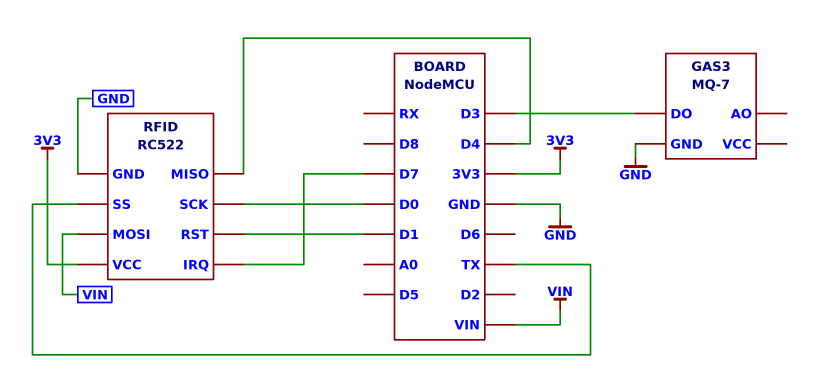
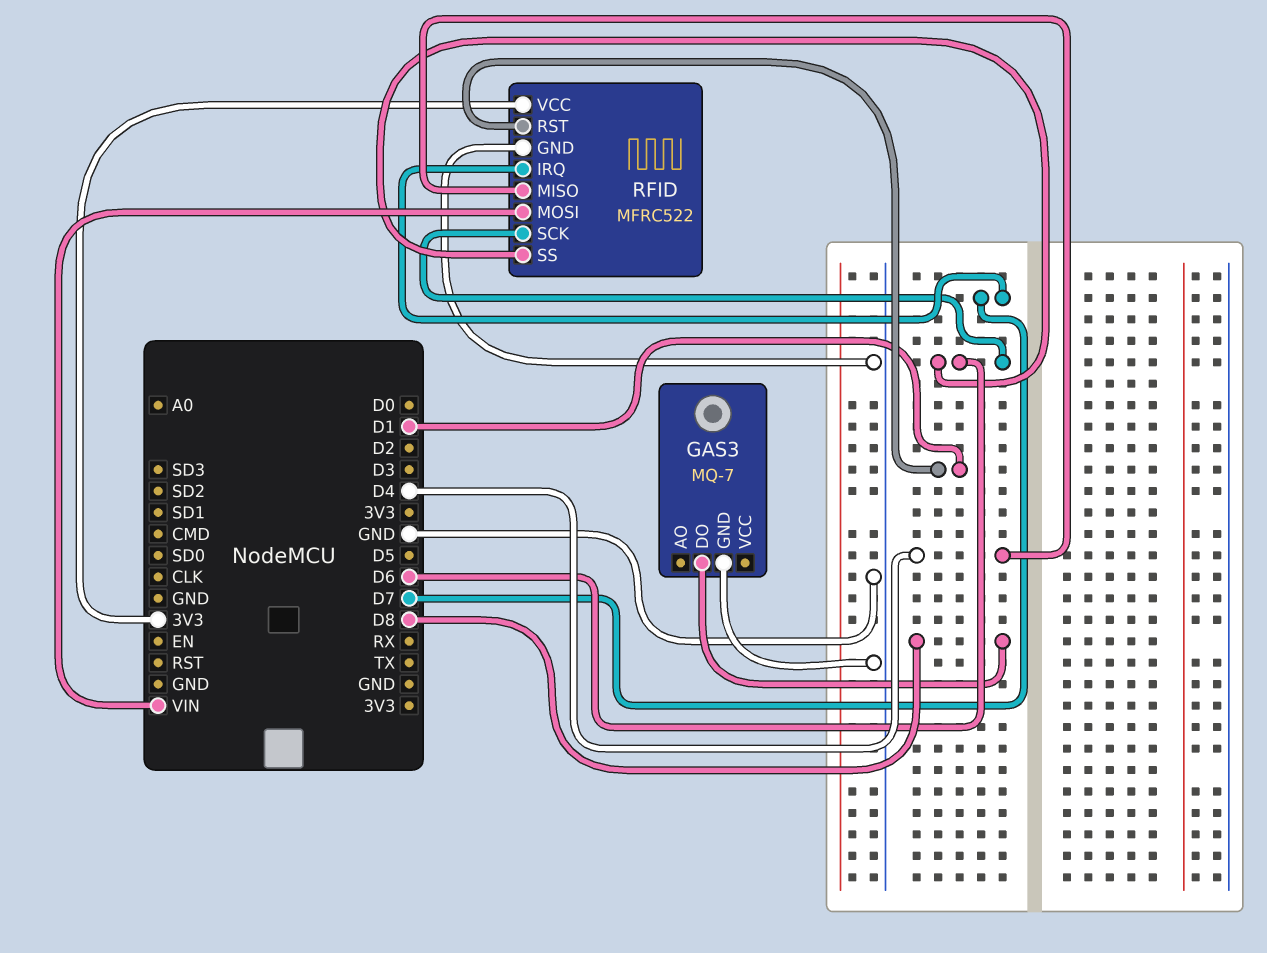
GAS3 pin DO: D3 -> D8
RFID: RC522 -> MFRC522
RFID pin SCK: D0 -> D6
RFID pin SS: TX -> D6

